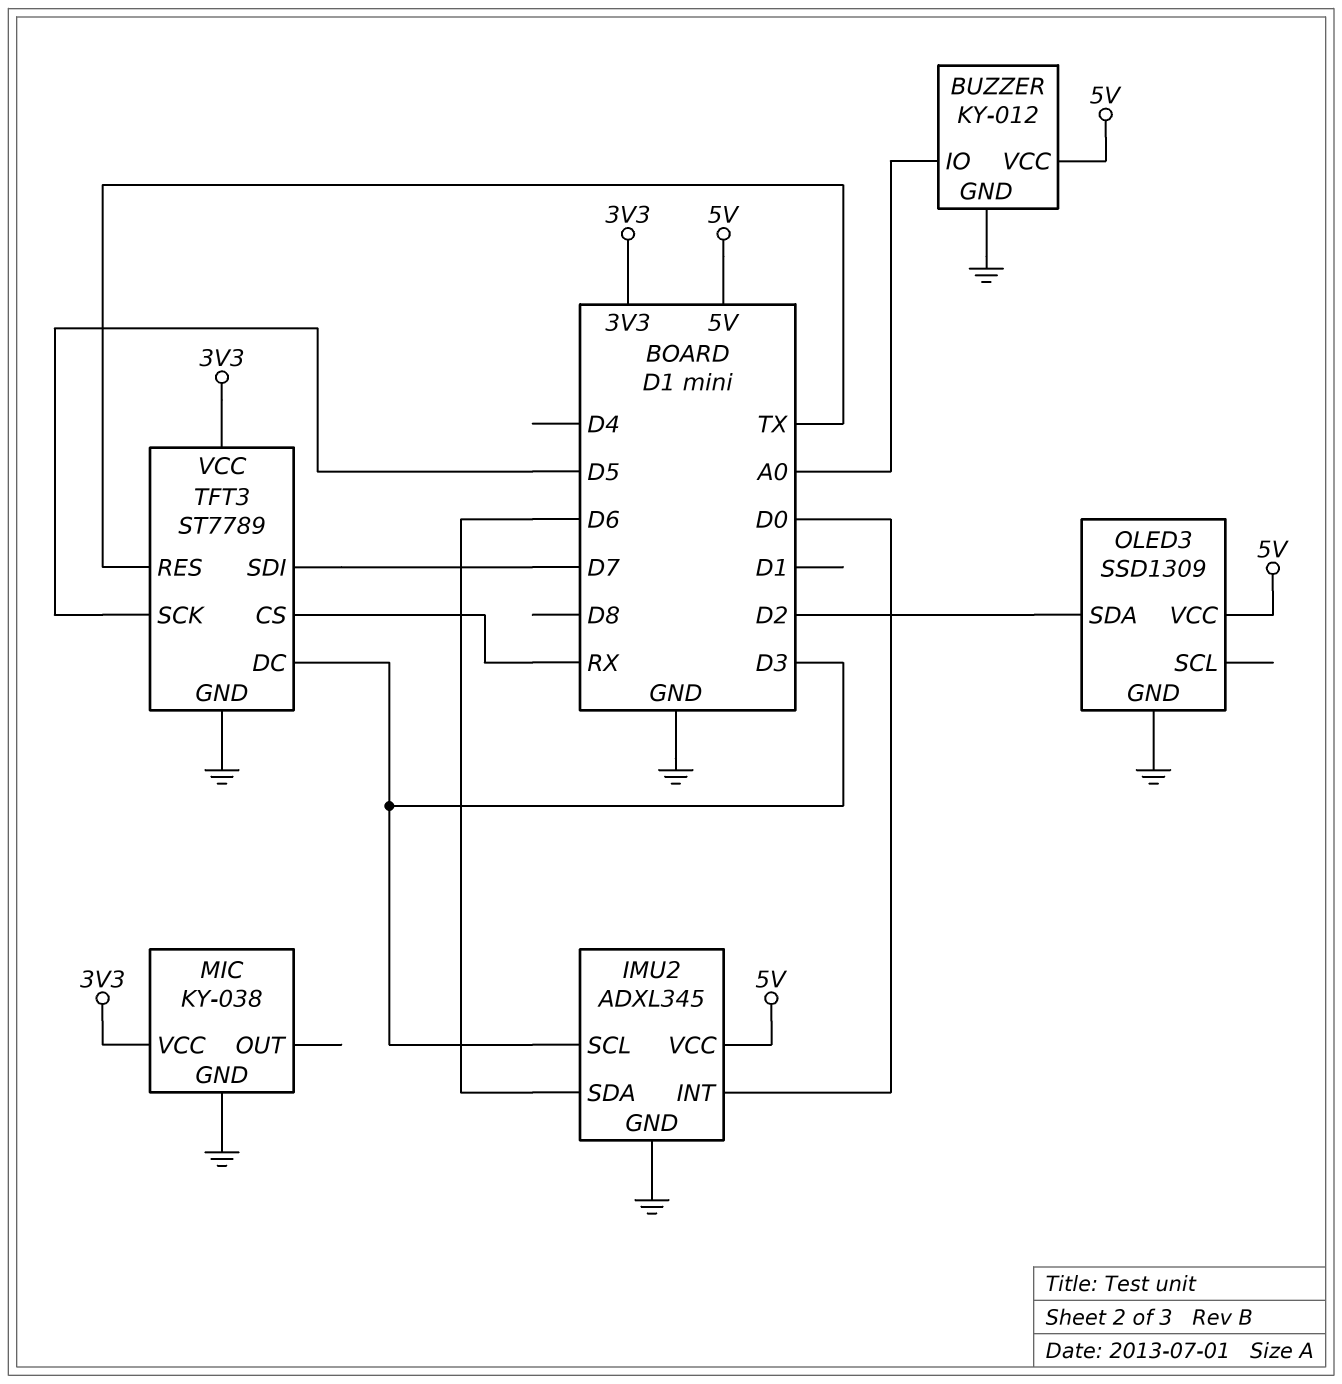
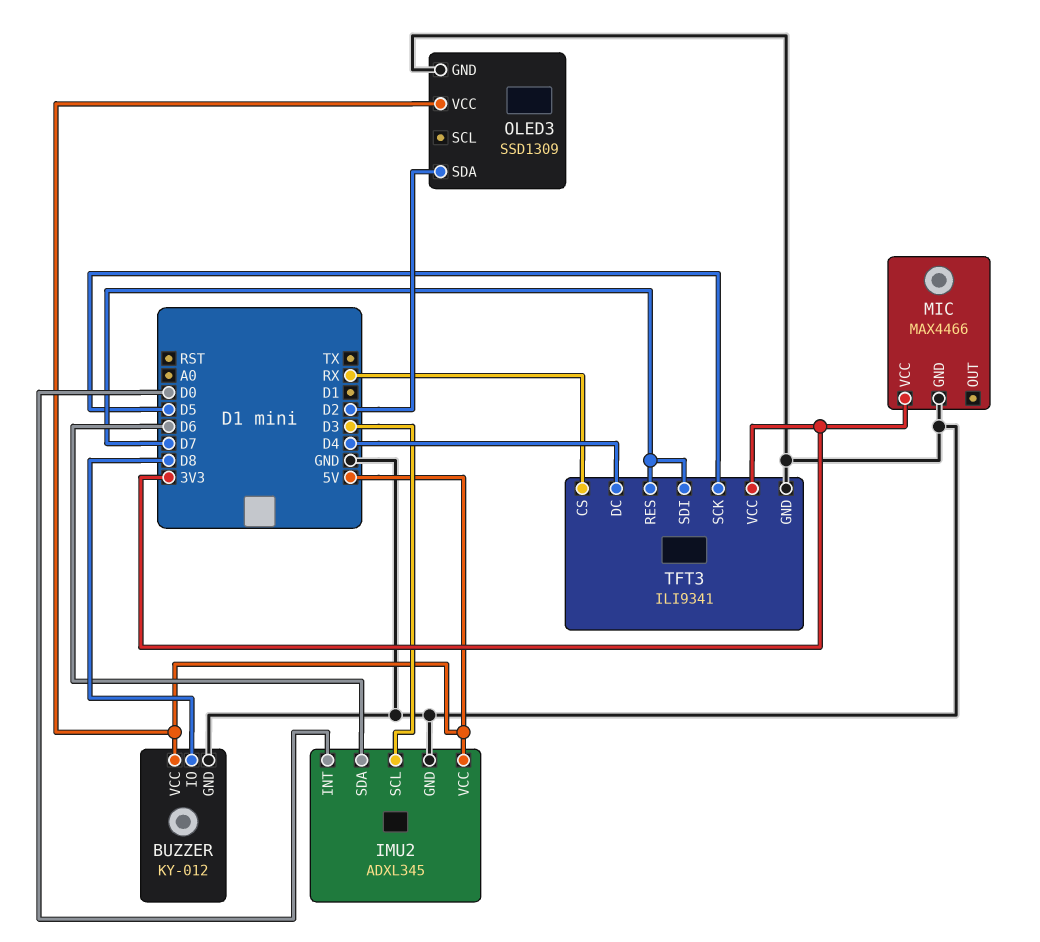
BUZZER pin IO: A0 -> D8
MIC: KY-038 -> MAX4466
TFT3: ST7789 -> ILI9341
TFT3 pin DC: D3 -> D4
TFT3 pin RES: TX -> D7

